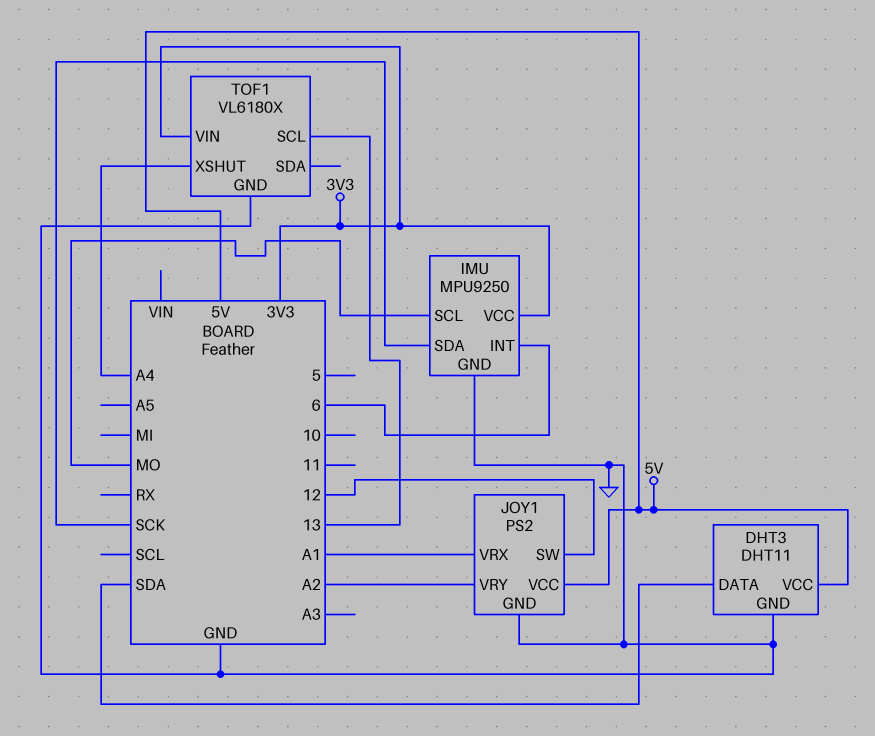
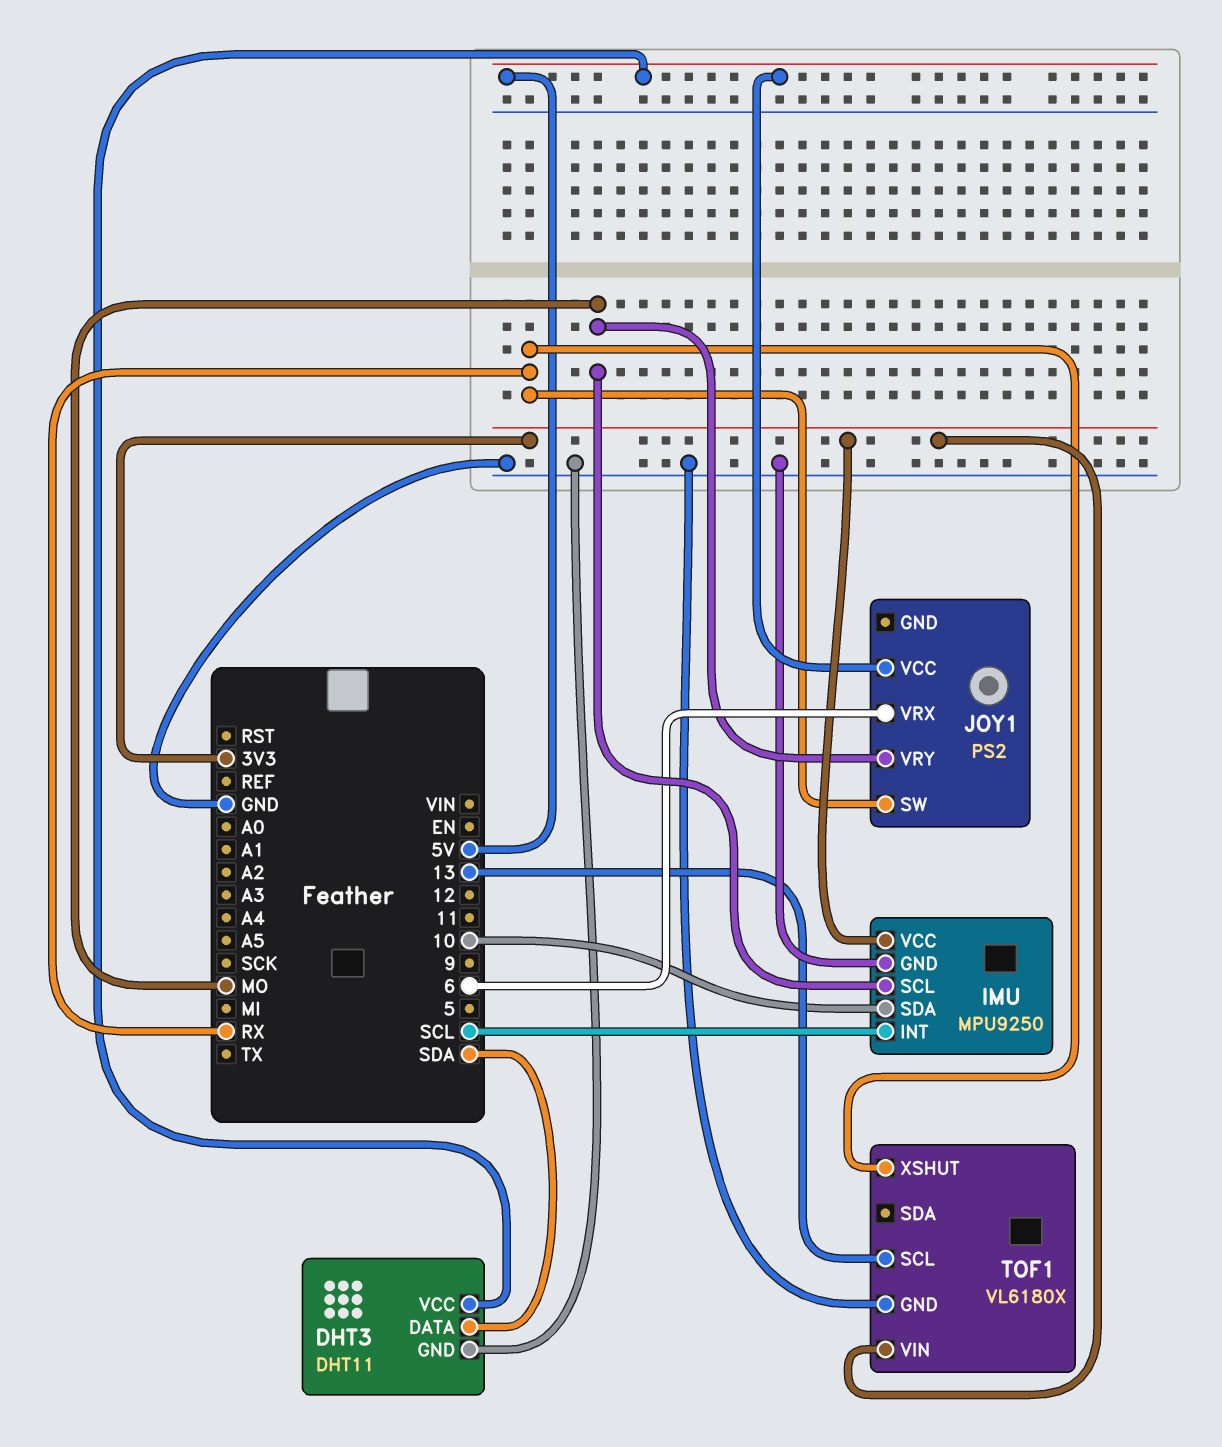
IMU pin INT: 6 -> SCL
IMU pin SDA: SCK -> 10
JOY1 pin GND: GND -> none
JOY1 pin SW: 12 -> RX
JOY1 pin VRX: A1 -> 6
JOY1 pin VRY: A2 -> MO
TOF1 pin XSHUT: A4 -> RX

